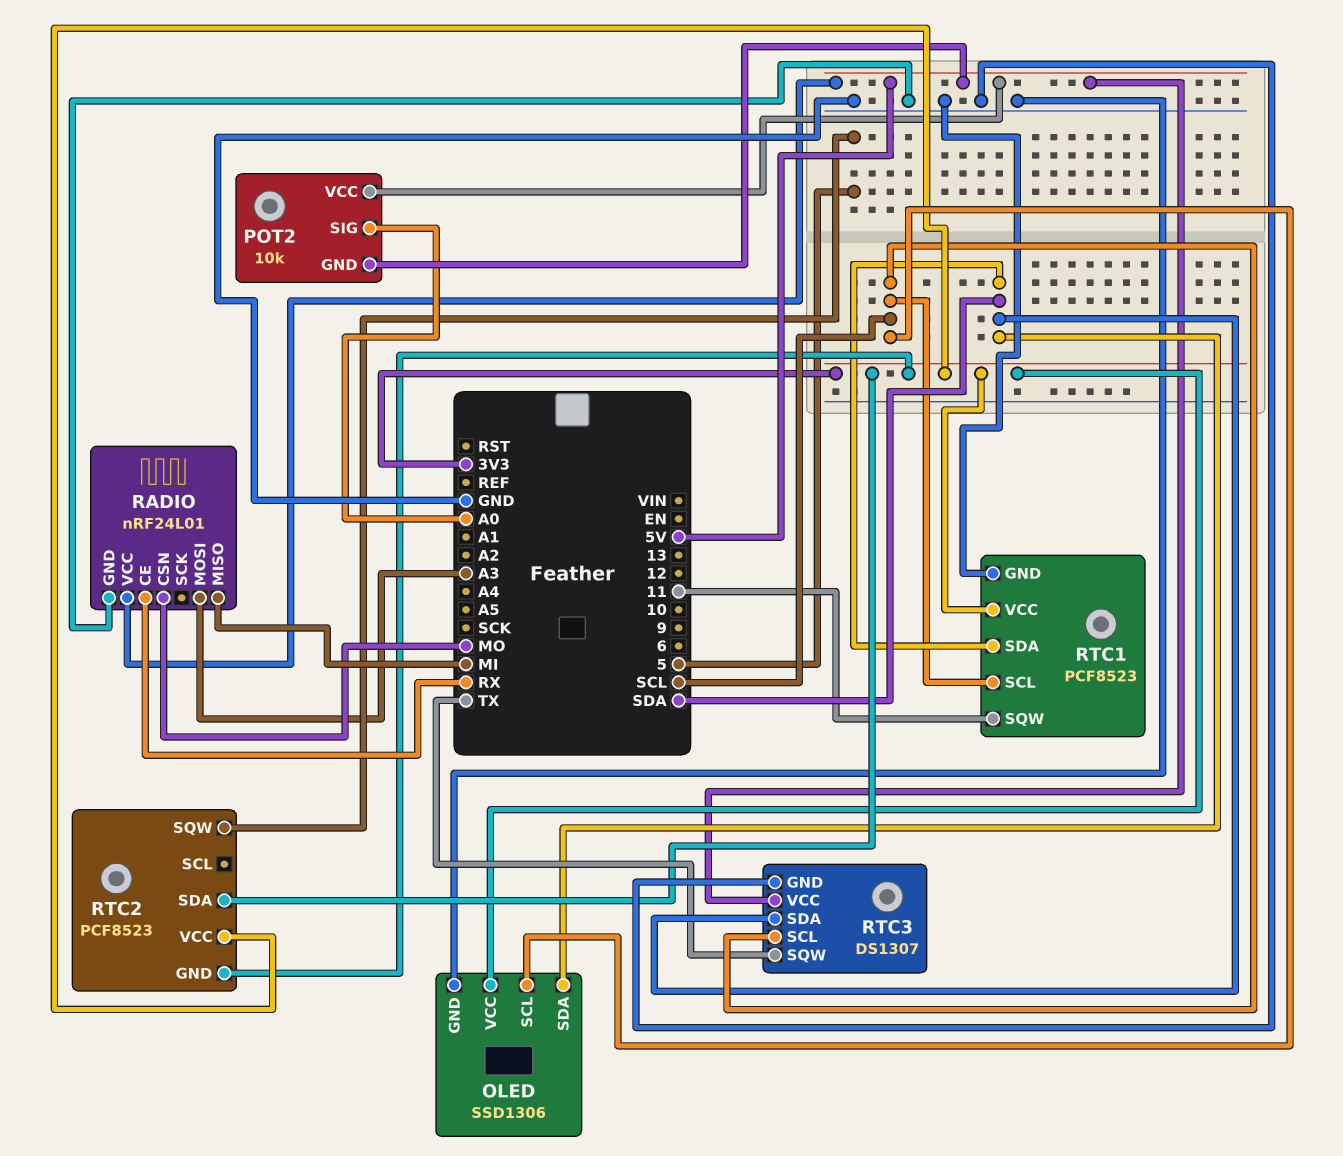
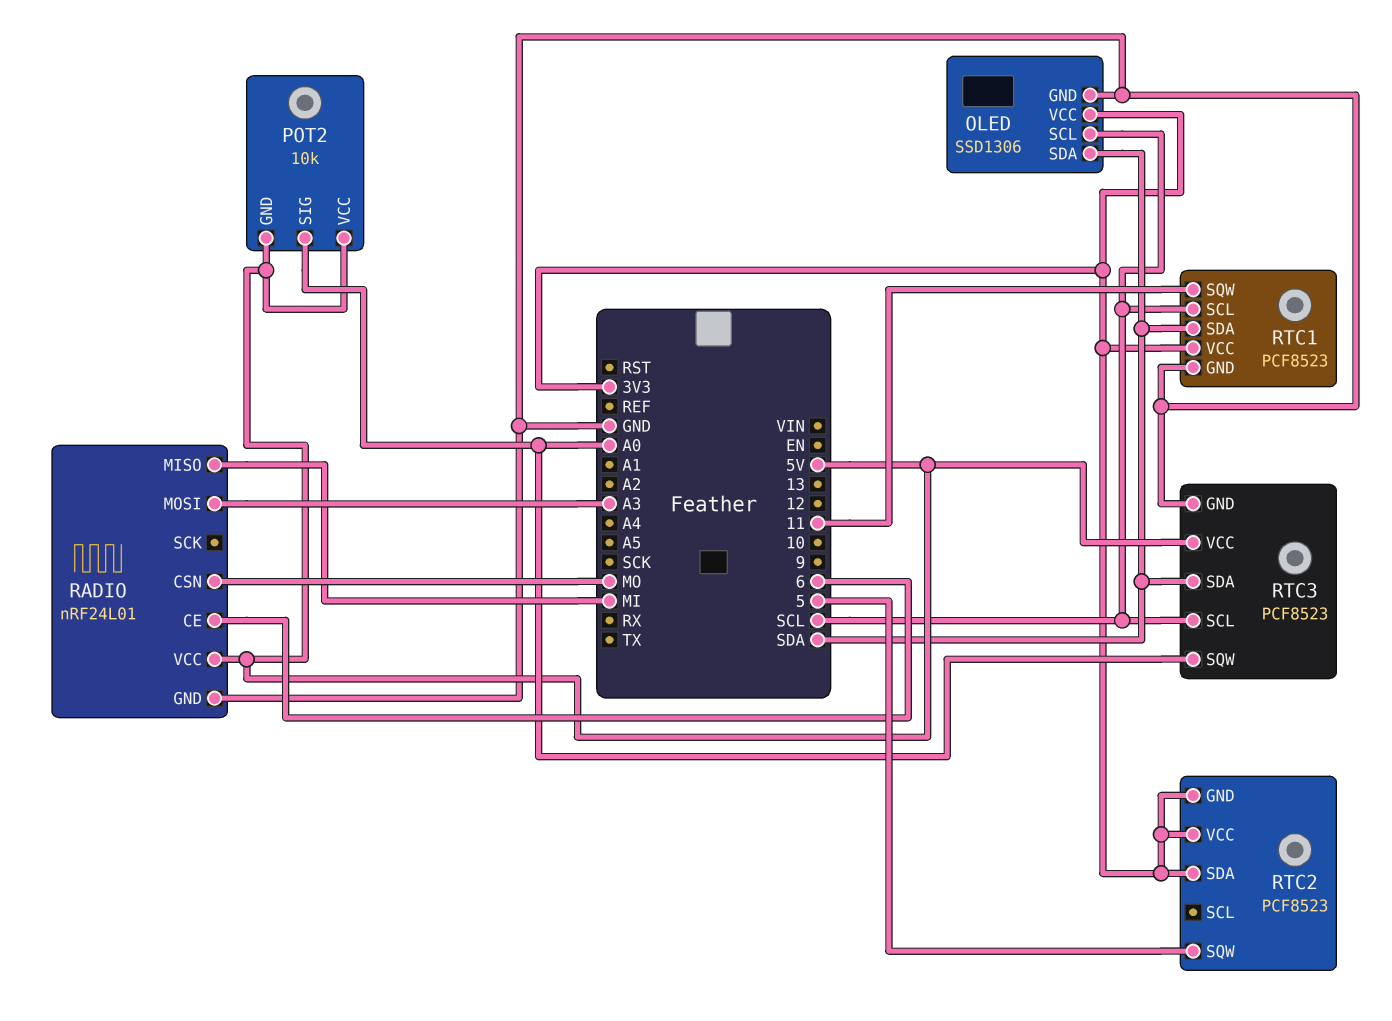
RADIO pin CE: RX -> 6
RTC3: DS1307 -> PCF8523
RTC3 pin SQW: TX -> A0

